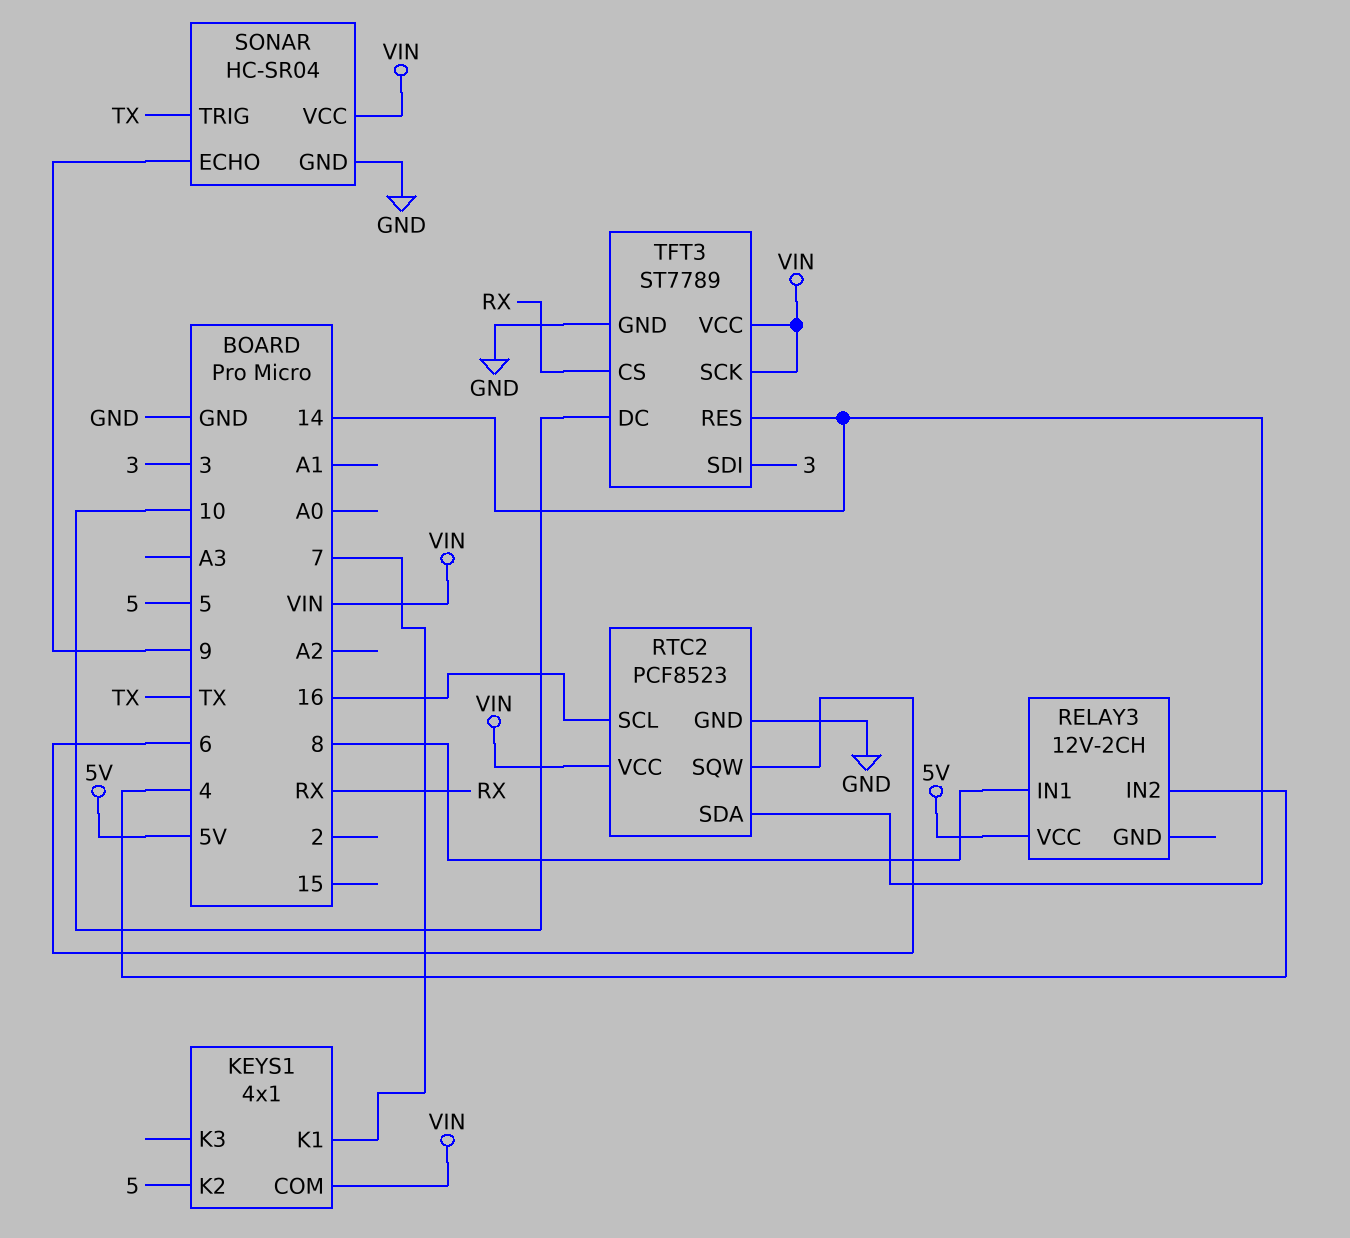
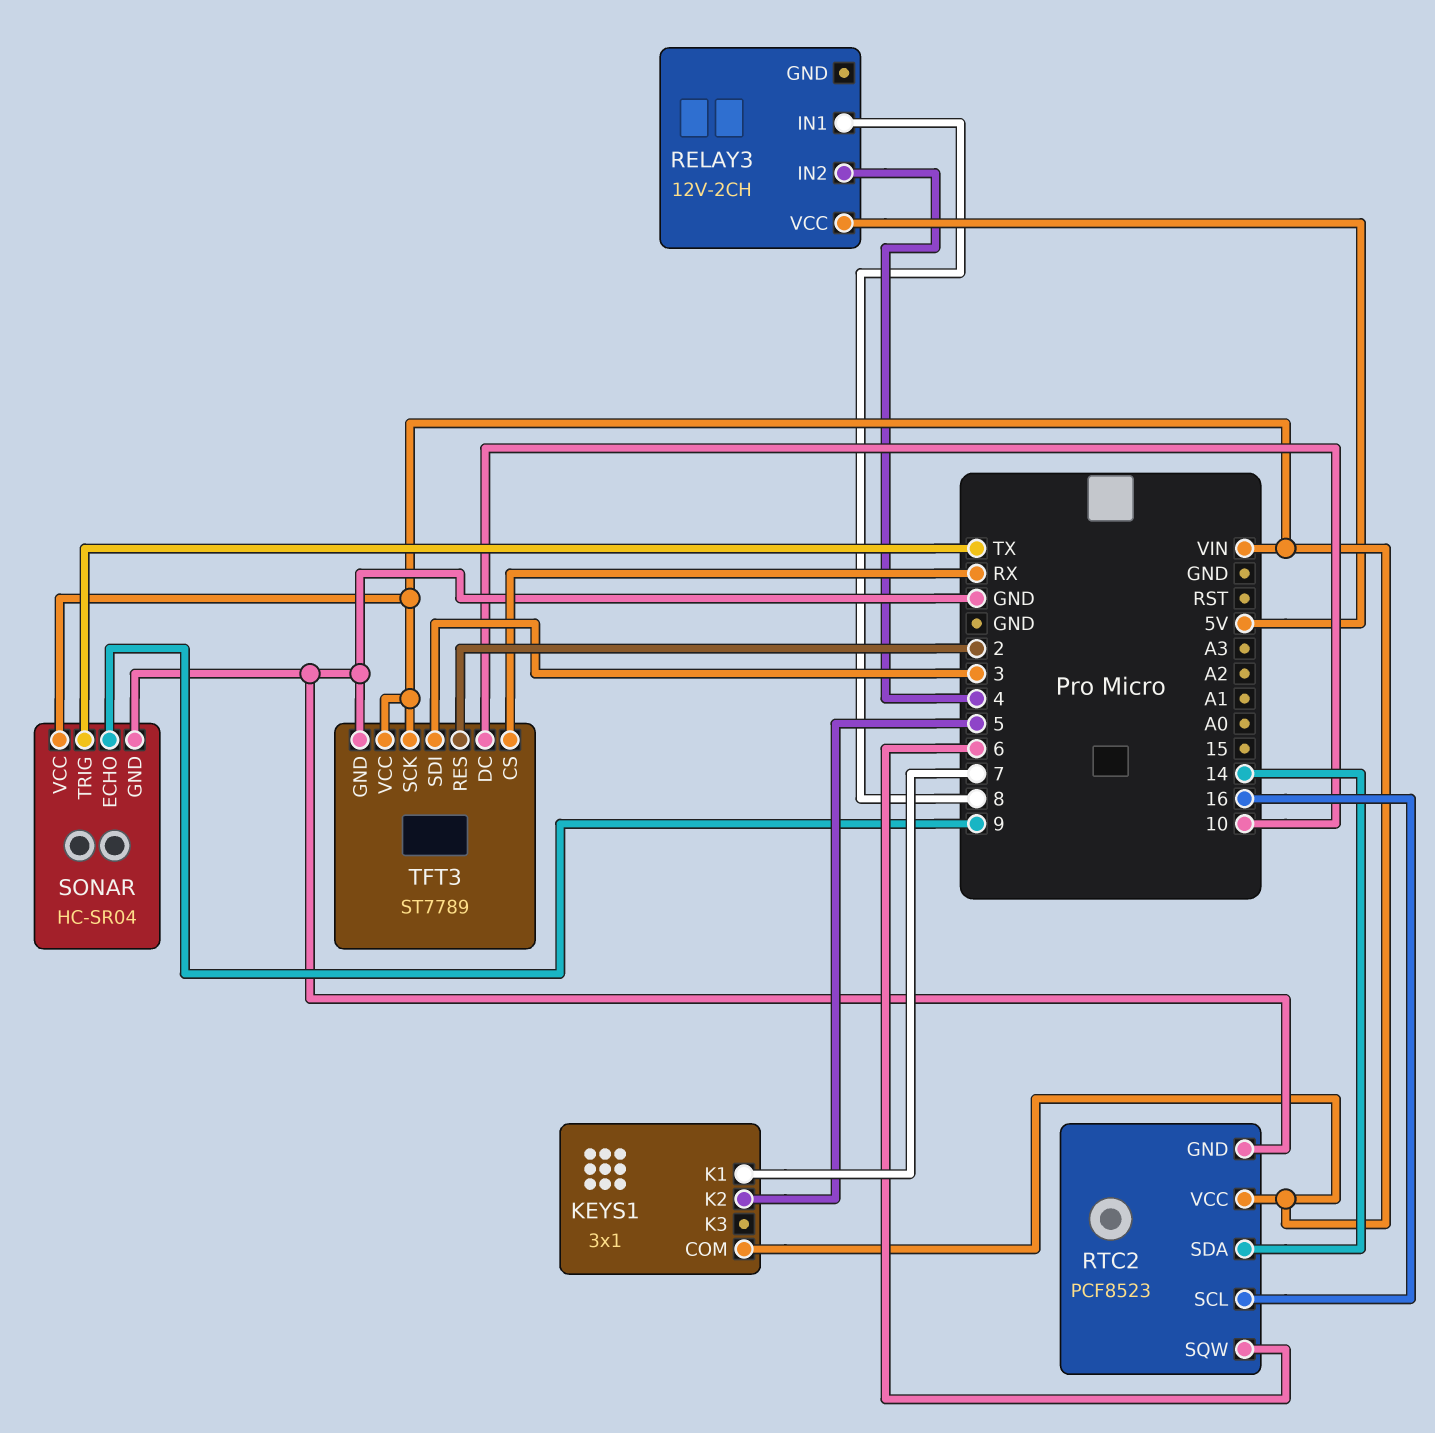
KEYS1: 4x1 -> 3x1
TFT3 pin RES: 14 -> 2

